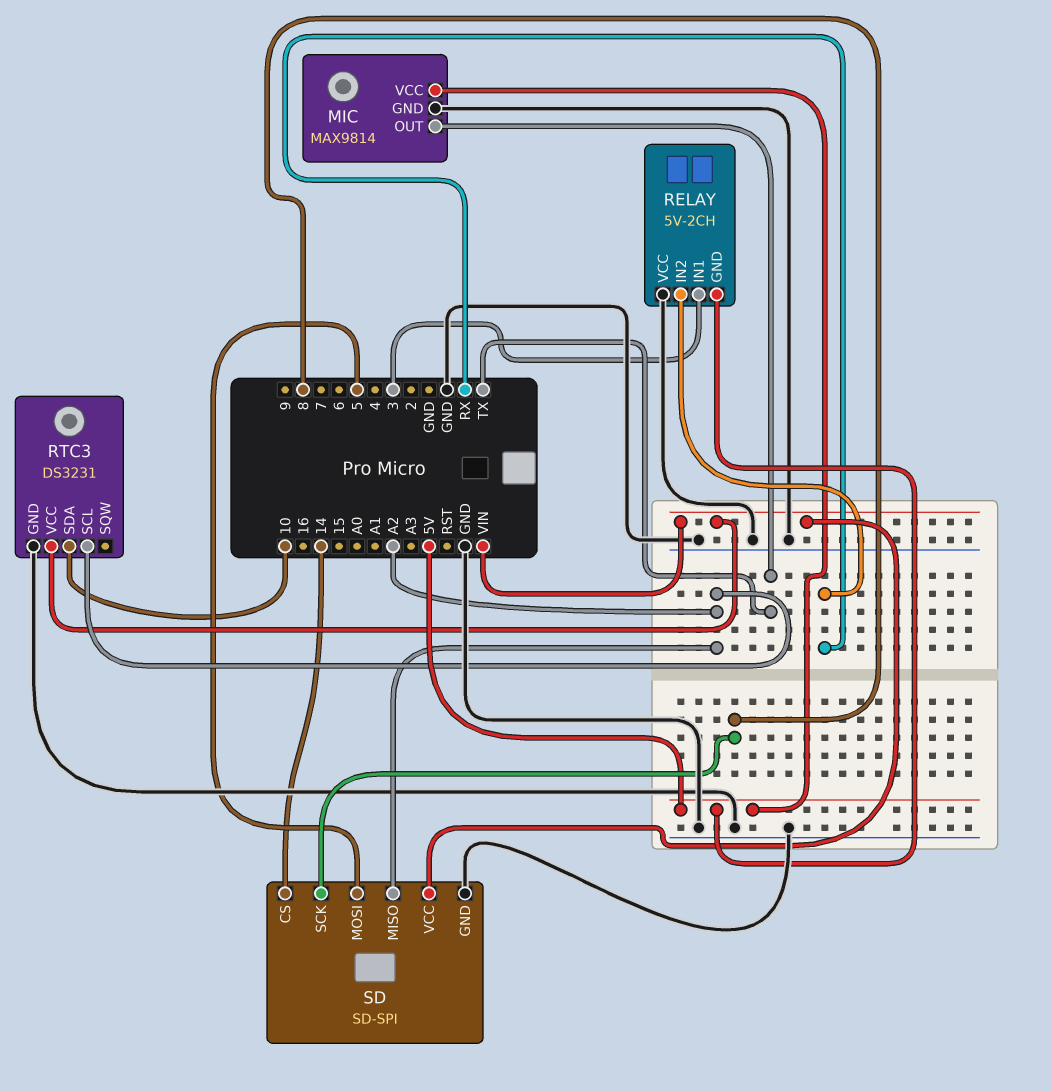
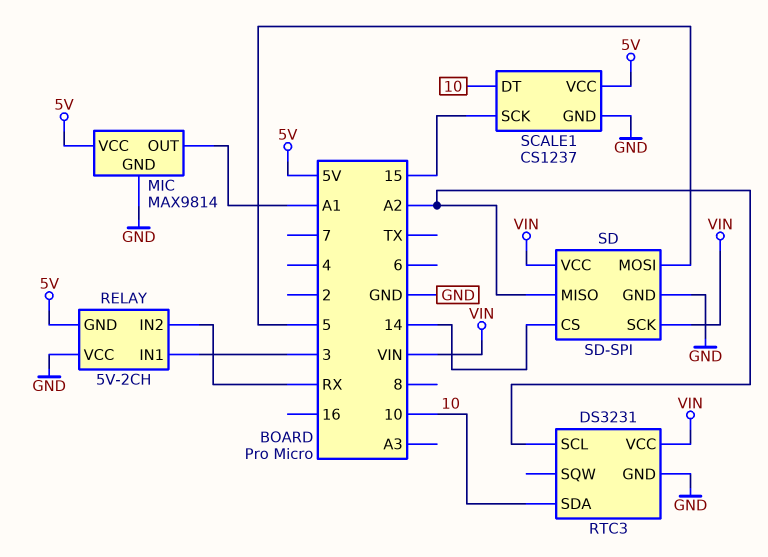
MIC pin OUT: TX -> A1
SCALE1: none -> CS1237
SCALE1 pin DT: none -> 10
SCALE1 pin GND: none -> GND
SCALE1 pin SCK: none -> 15
SCALE1 pin VCC: none -> 5V
SD pin SCK: 8 -> VIN

